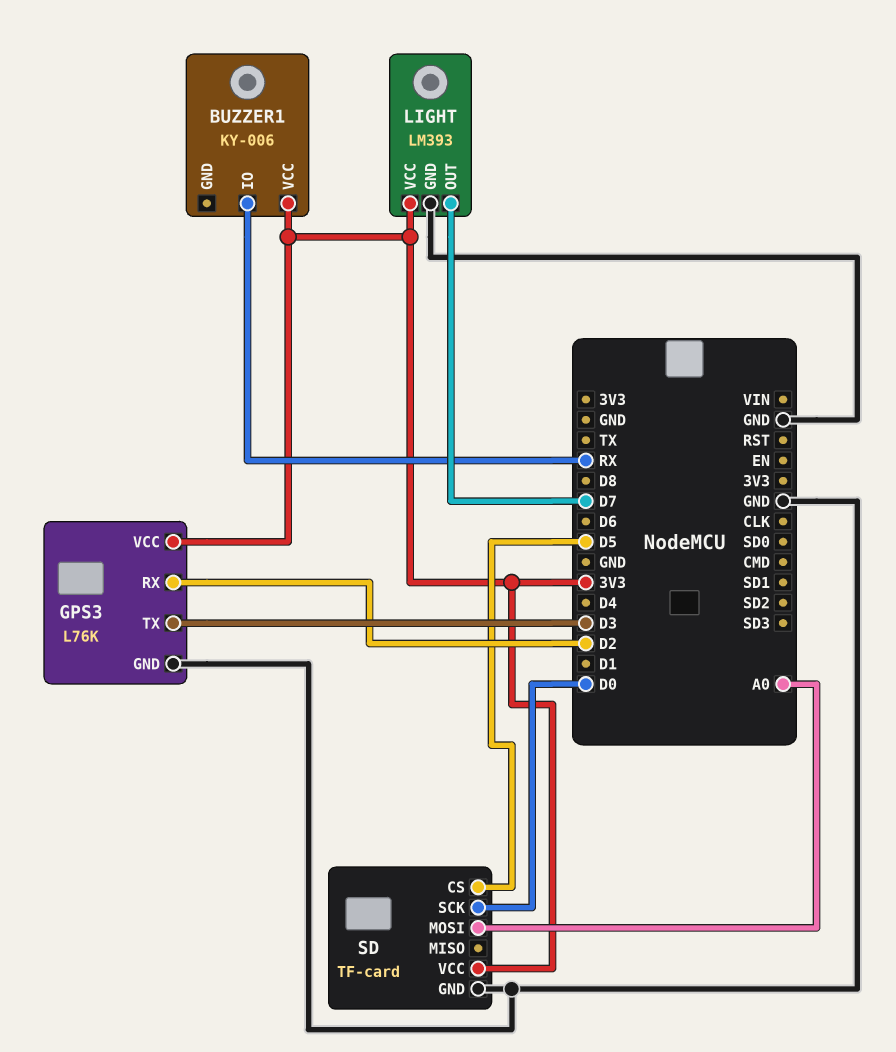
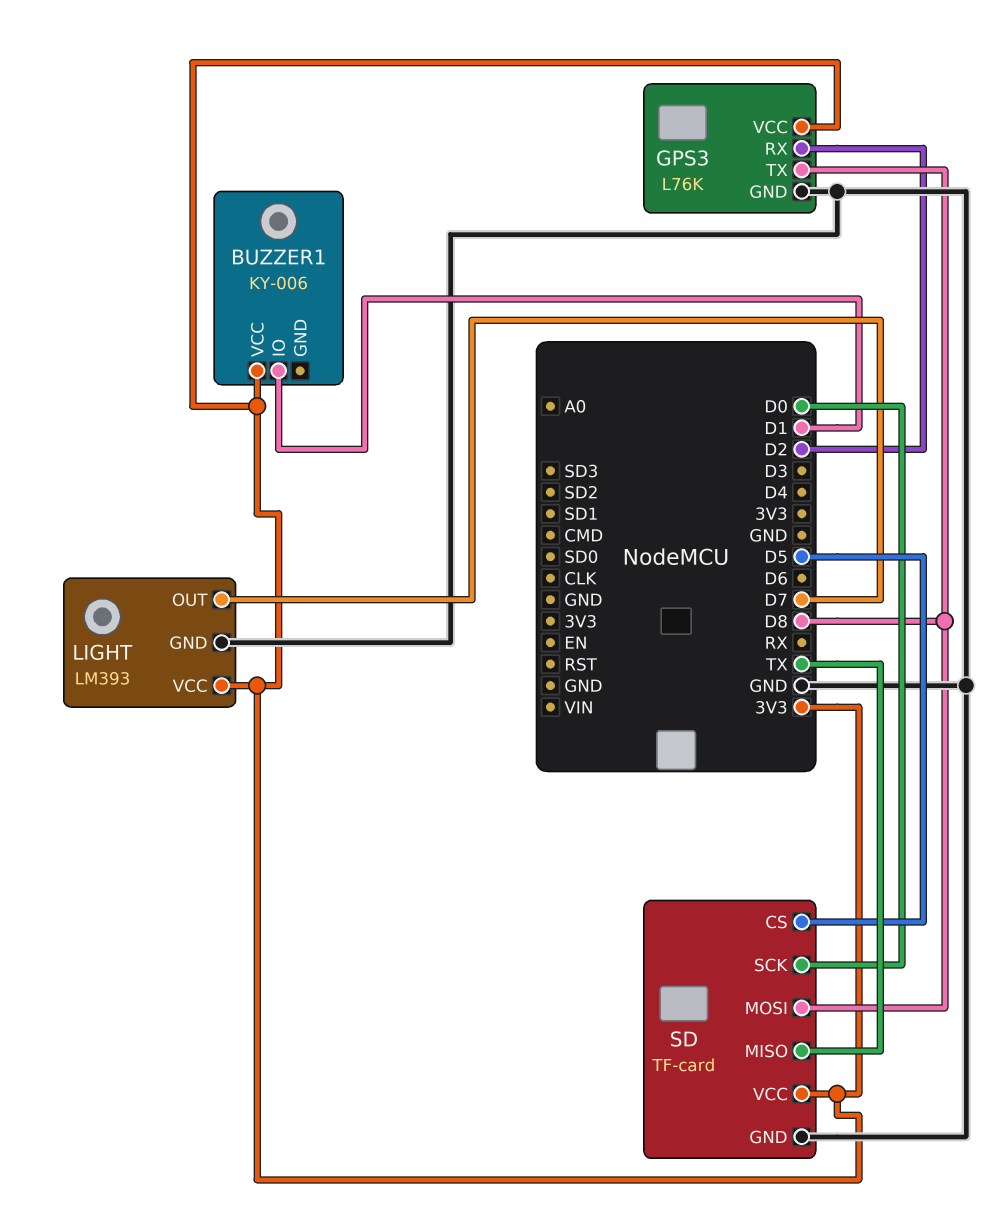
BUZZER1 pin IO: RX -> D1
GPS3 pin TX: D3 -> D8
SD pin MISO: none -> TX
SD pin MOSI: A0 -> D8

